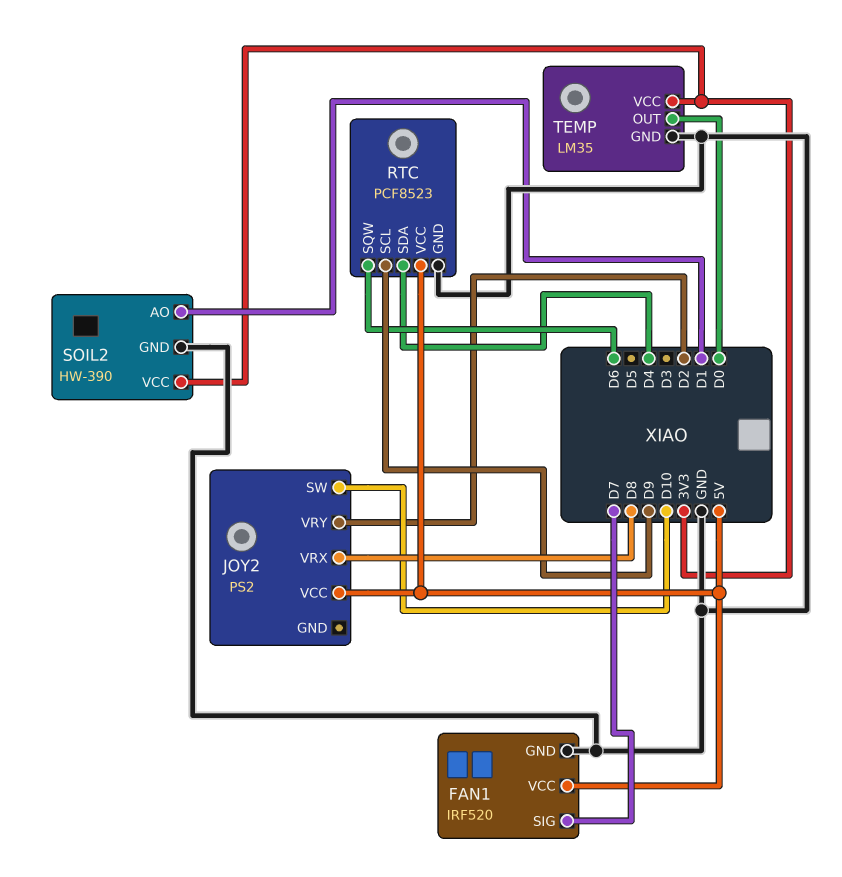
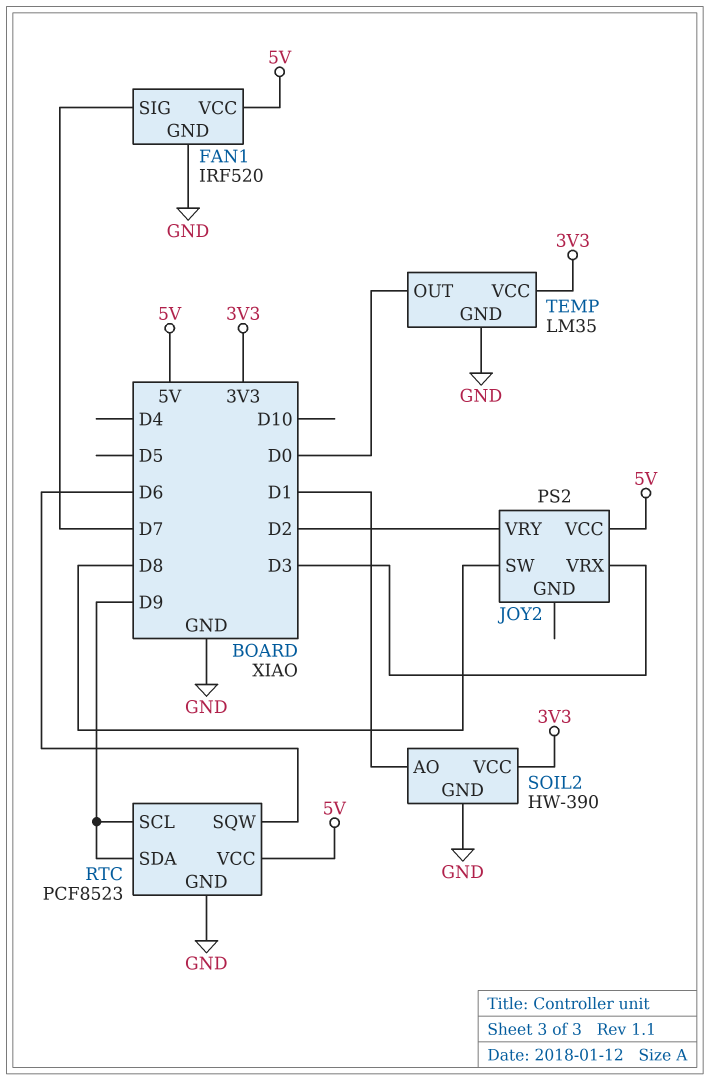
JOY2 pin SW: D10 -> D8
JOY2 pin VRX: D8 -> D3
RTC pin SDA: D4 -> D9

